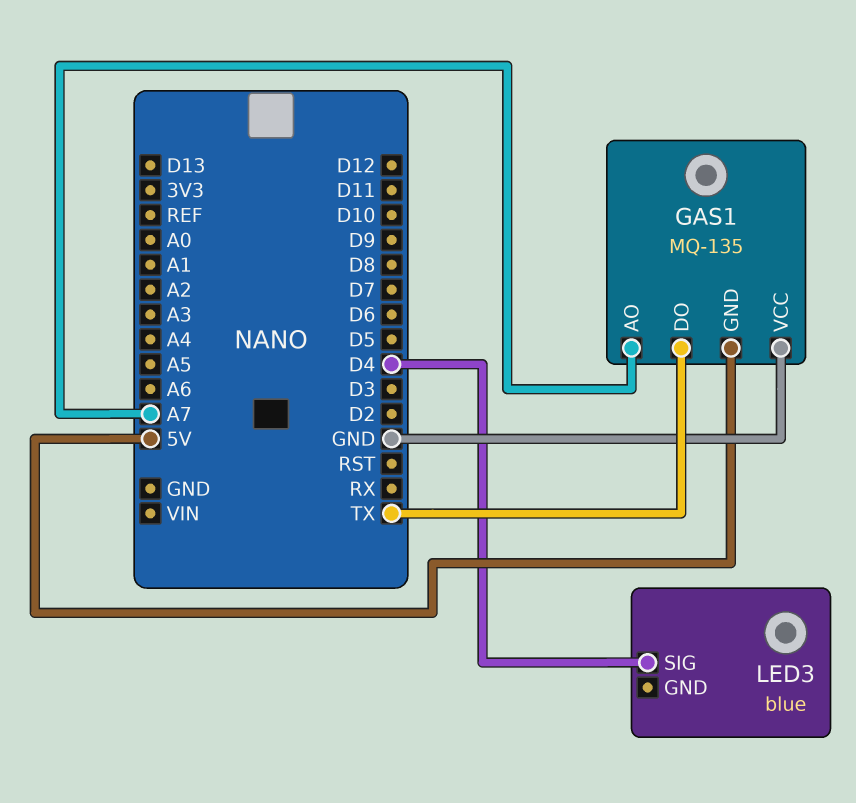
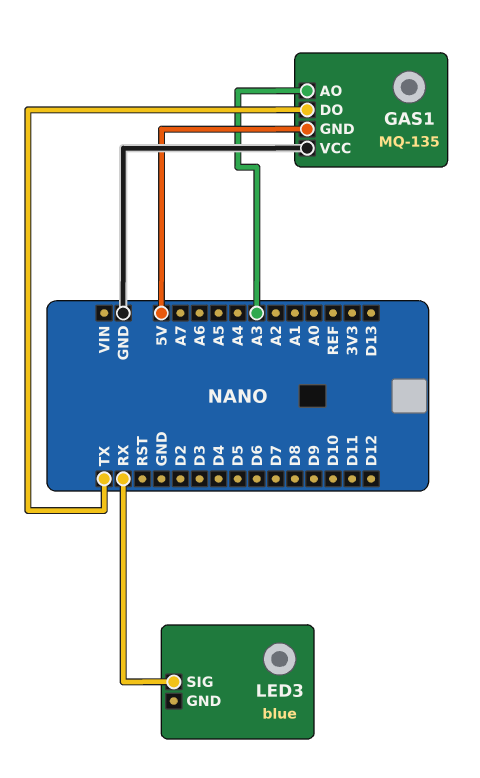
GAS1 pin AO: A7 -> A3
LED3 pin SIG: D4 -> RX

